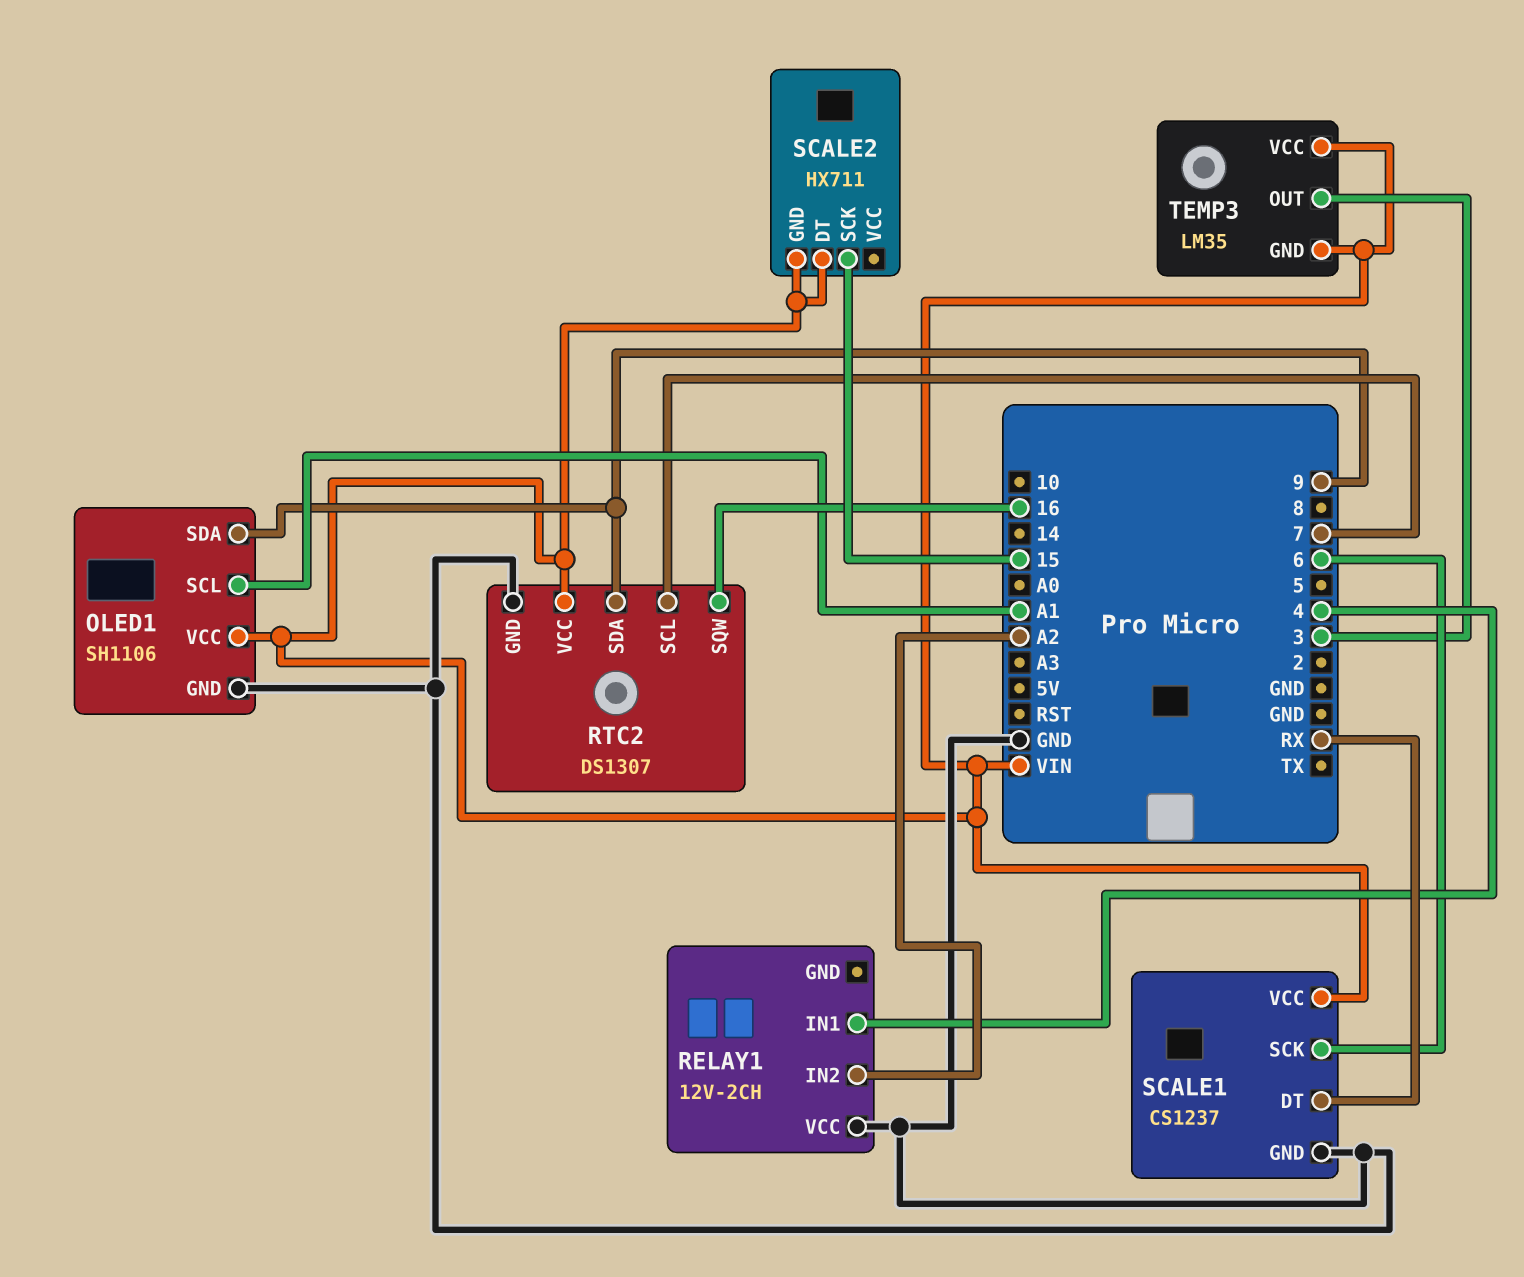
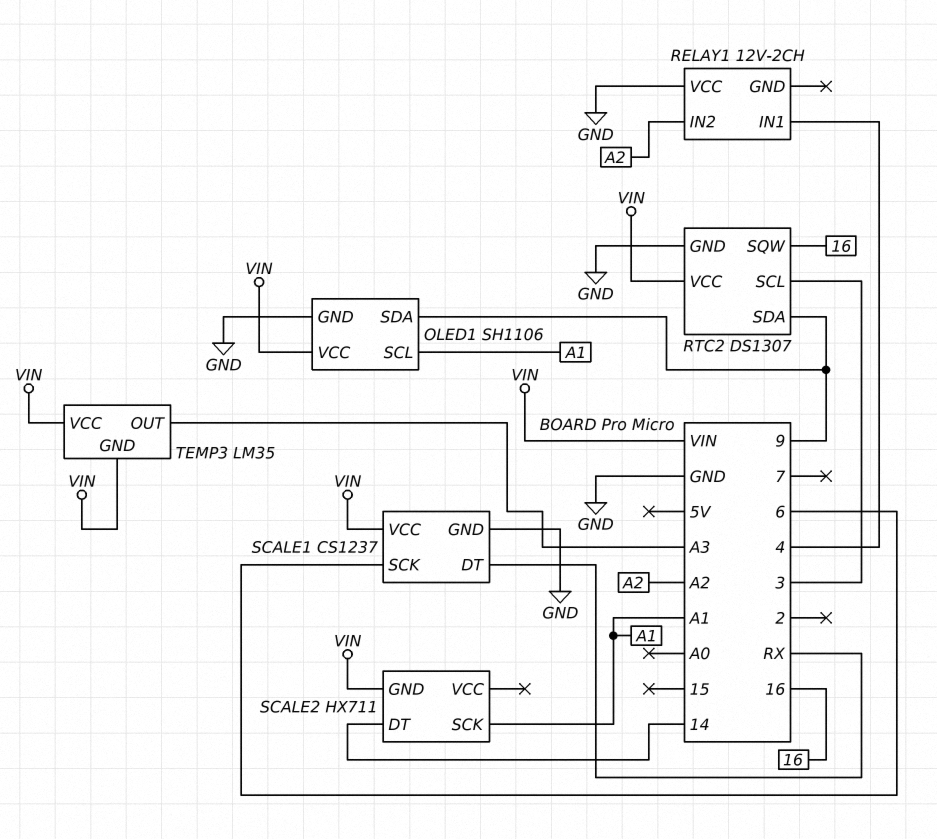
RTC2 pin SCL: 7 -> 3
SCALE2 pin DT: VIN -> 14
SCALE2 pin SCK: 15 -> A1
TEMP3 pin OUT: 3 -> A3

